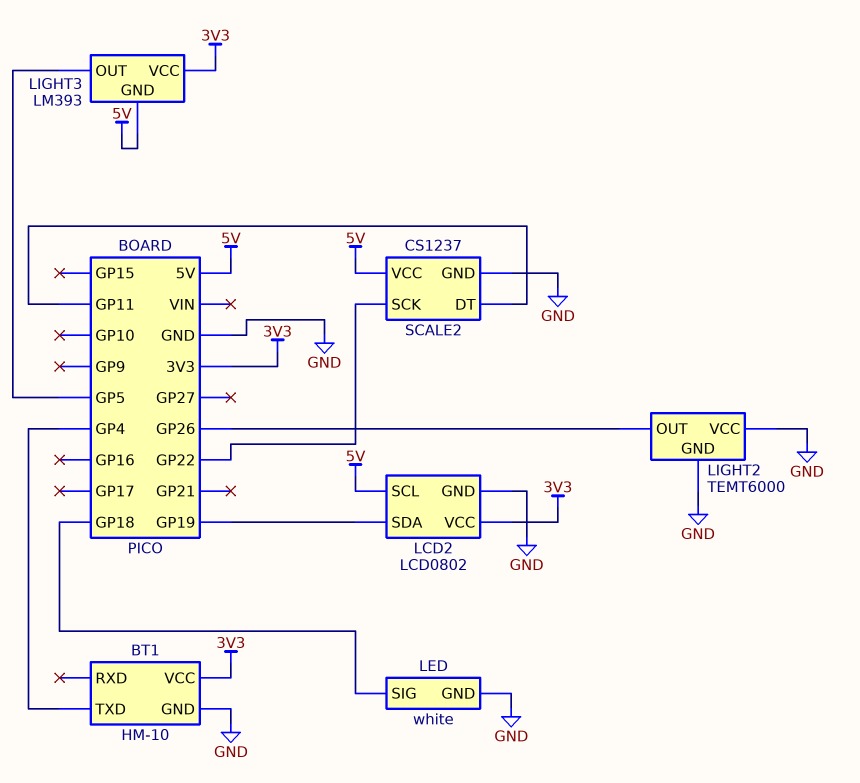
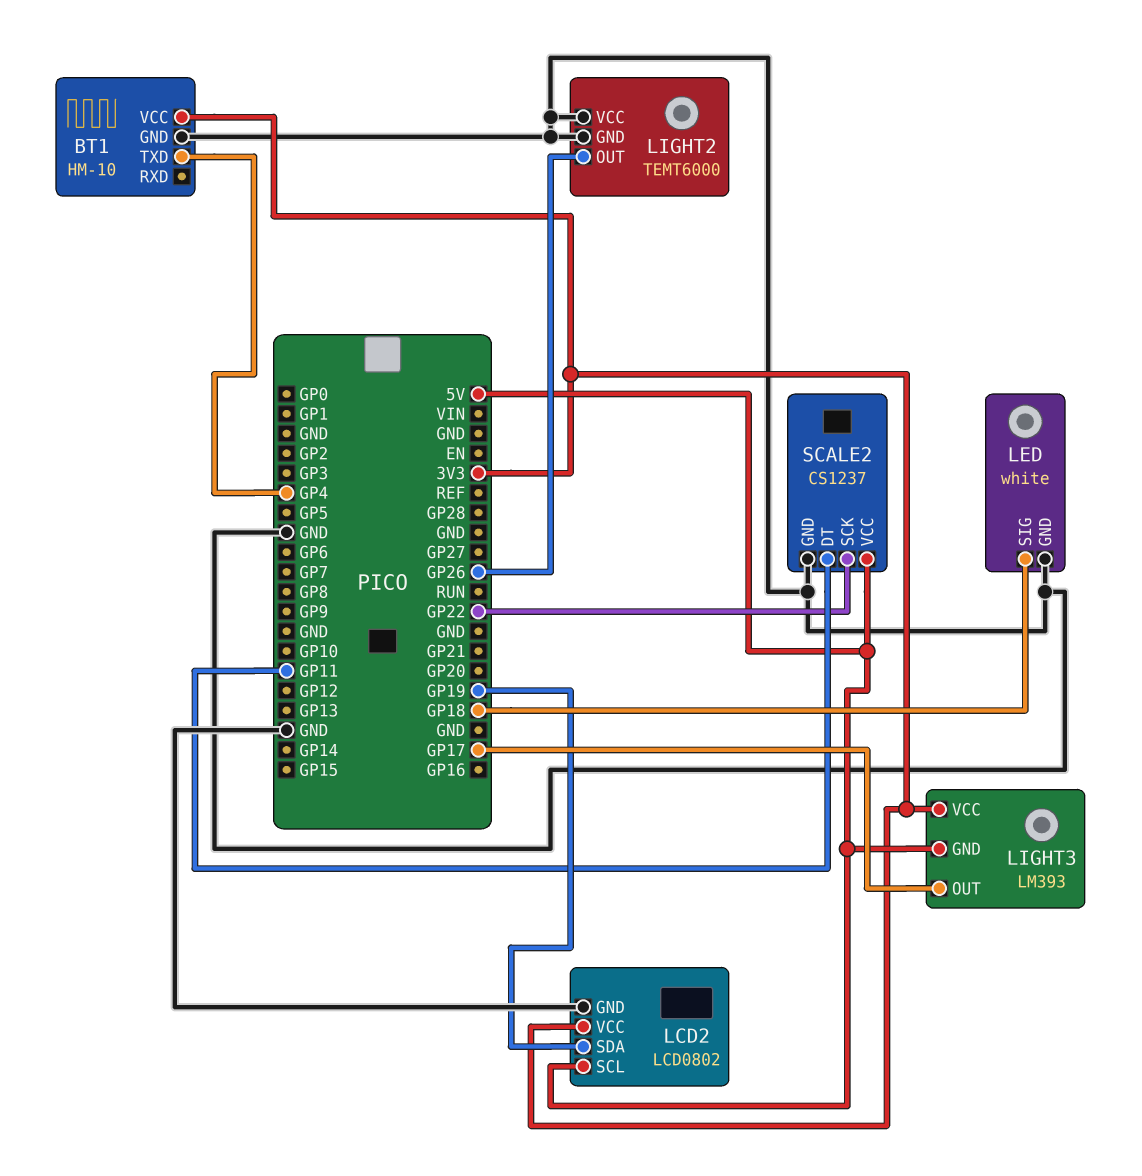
LIGHT3 pin OUT: GP5 -> GP17

